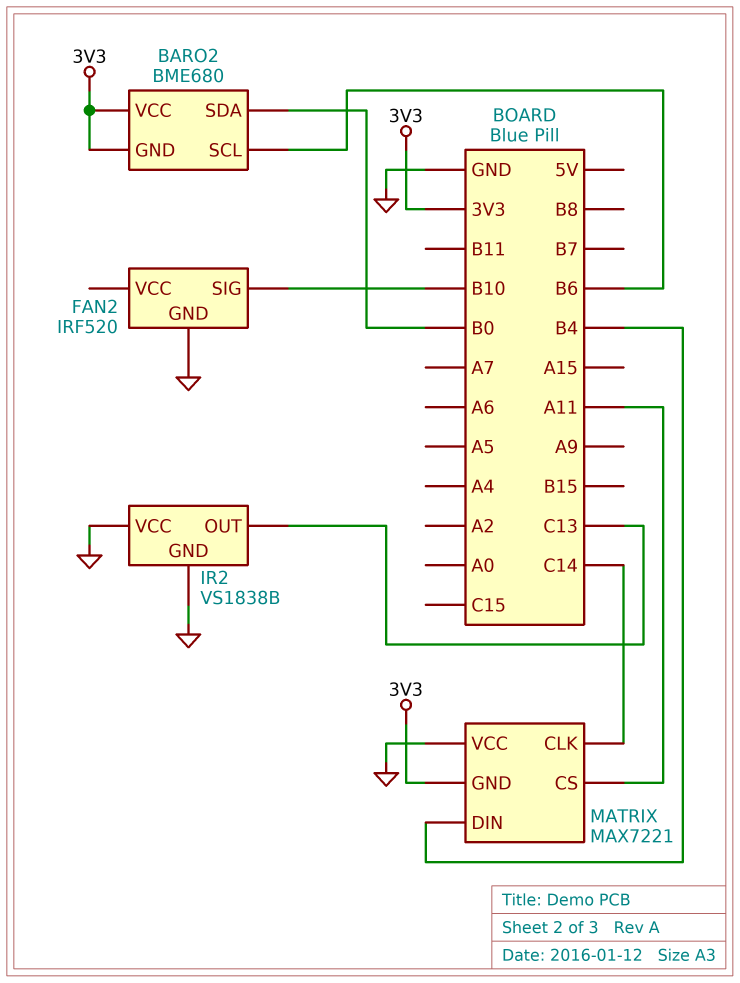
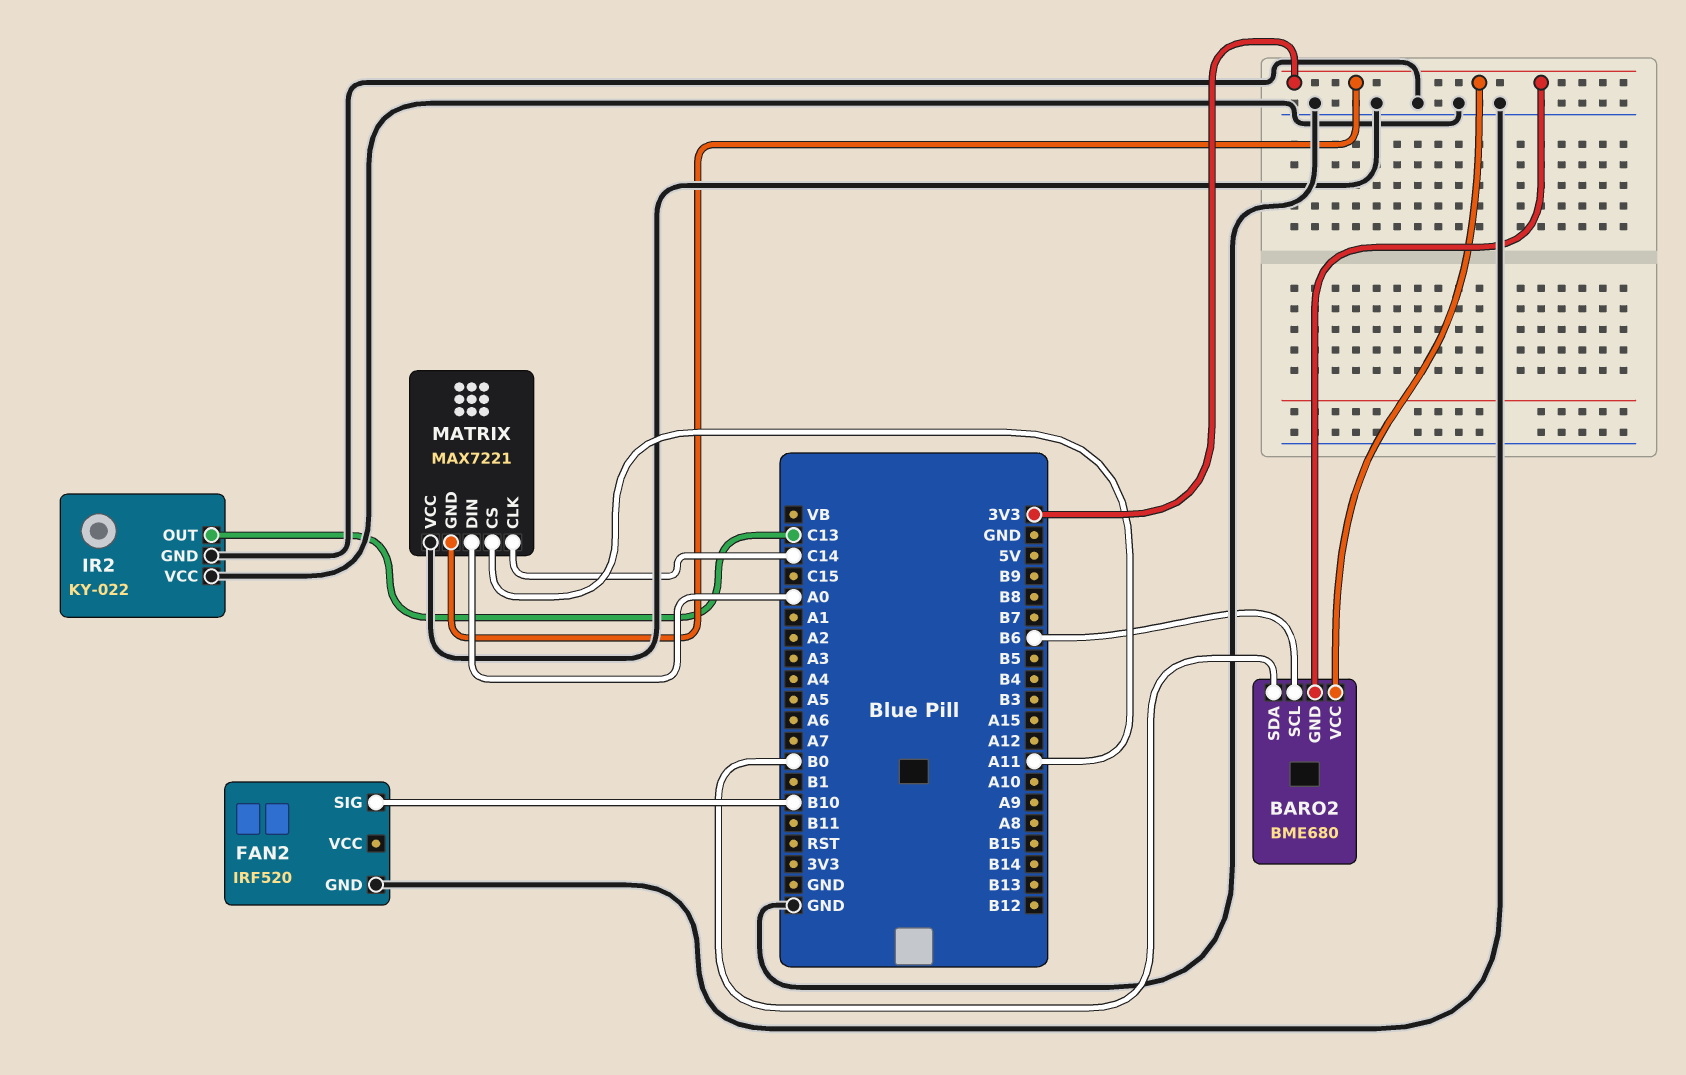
IR2: VS1838B -> KY-022
MATRIX pin DIN: B4 -> A0

